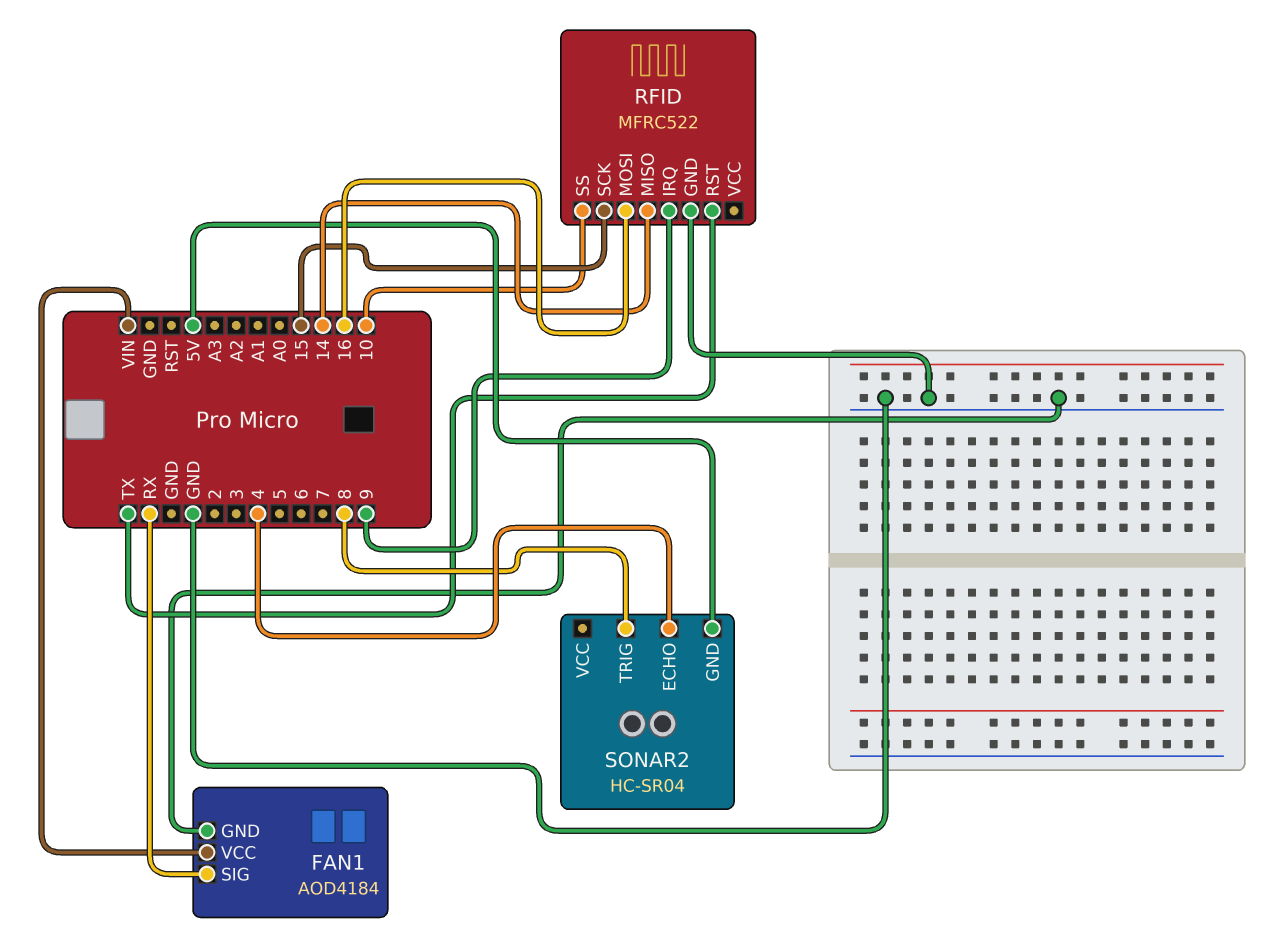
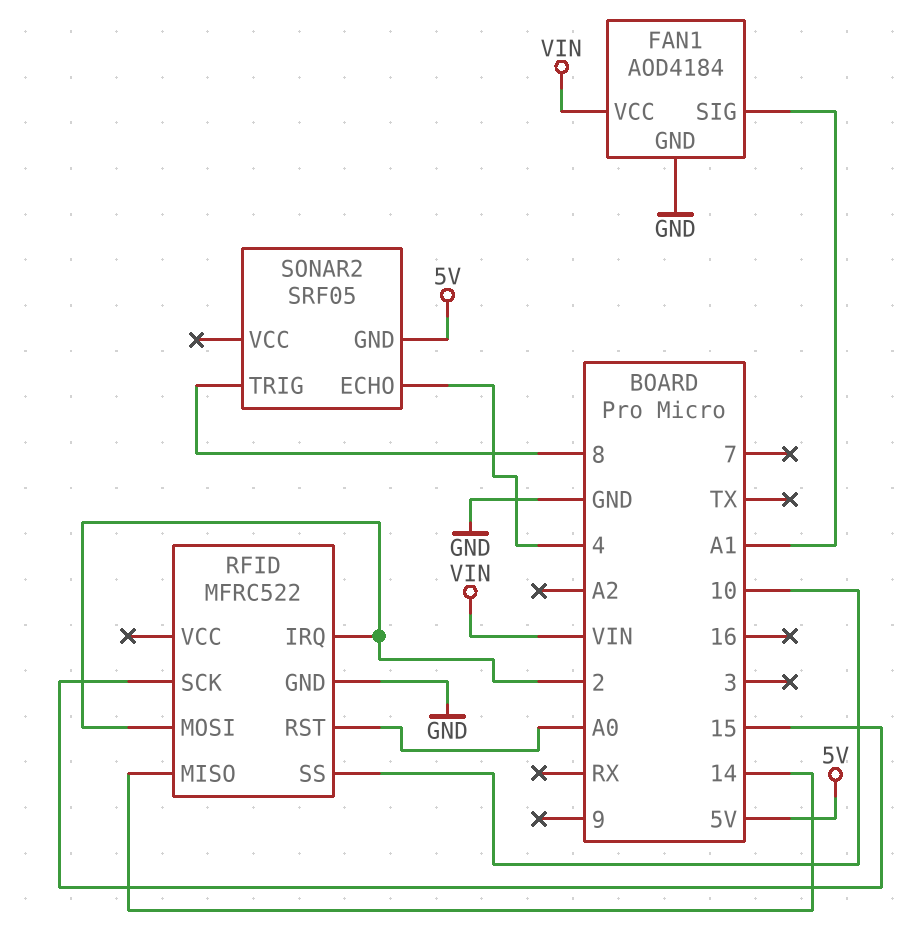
FAN1 pin SIG: RX -> A1
RFID pin IRQ: 9 -> 2
RFID pin MOSI: 16 -> 2
RFID pin RST: TX -> A0
SONAR2: HC-SR04 -> SRF05

